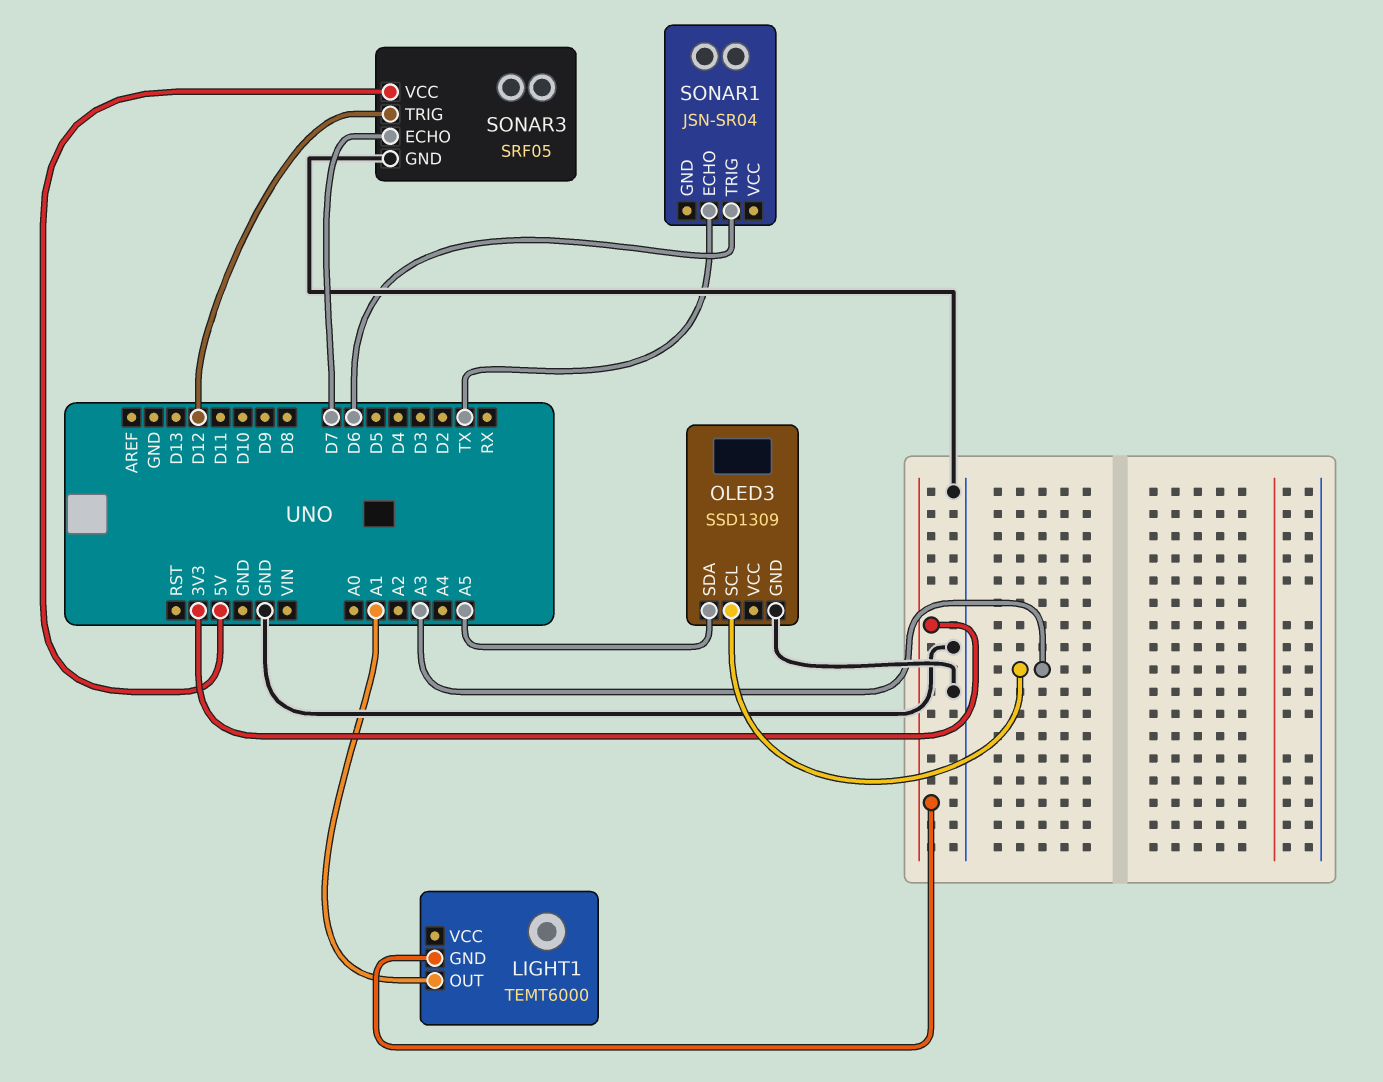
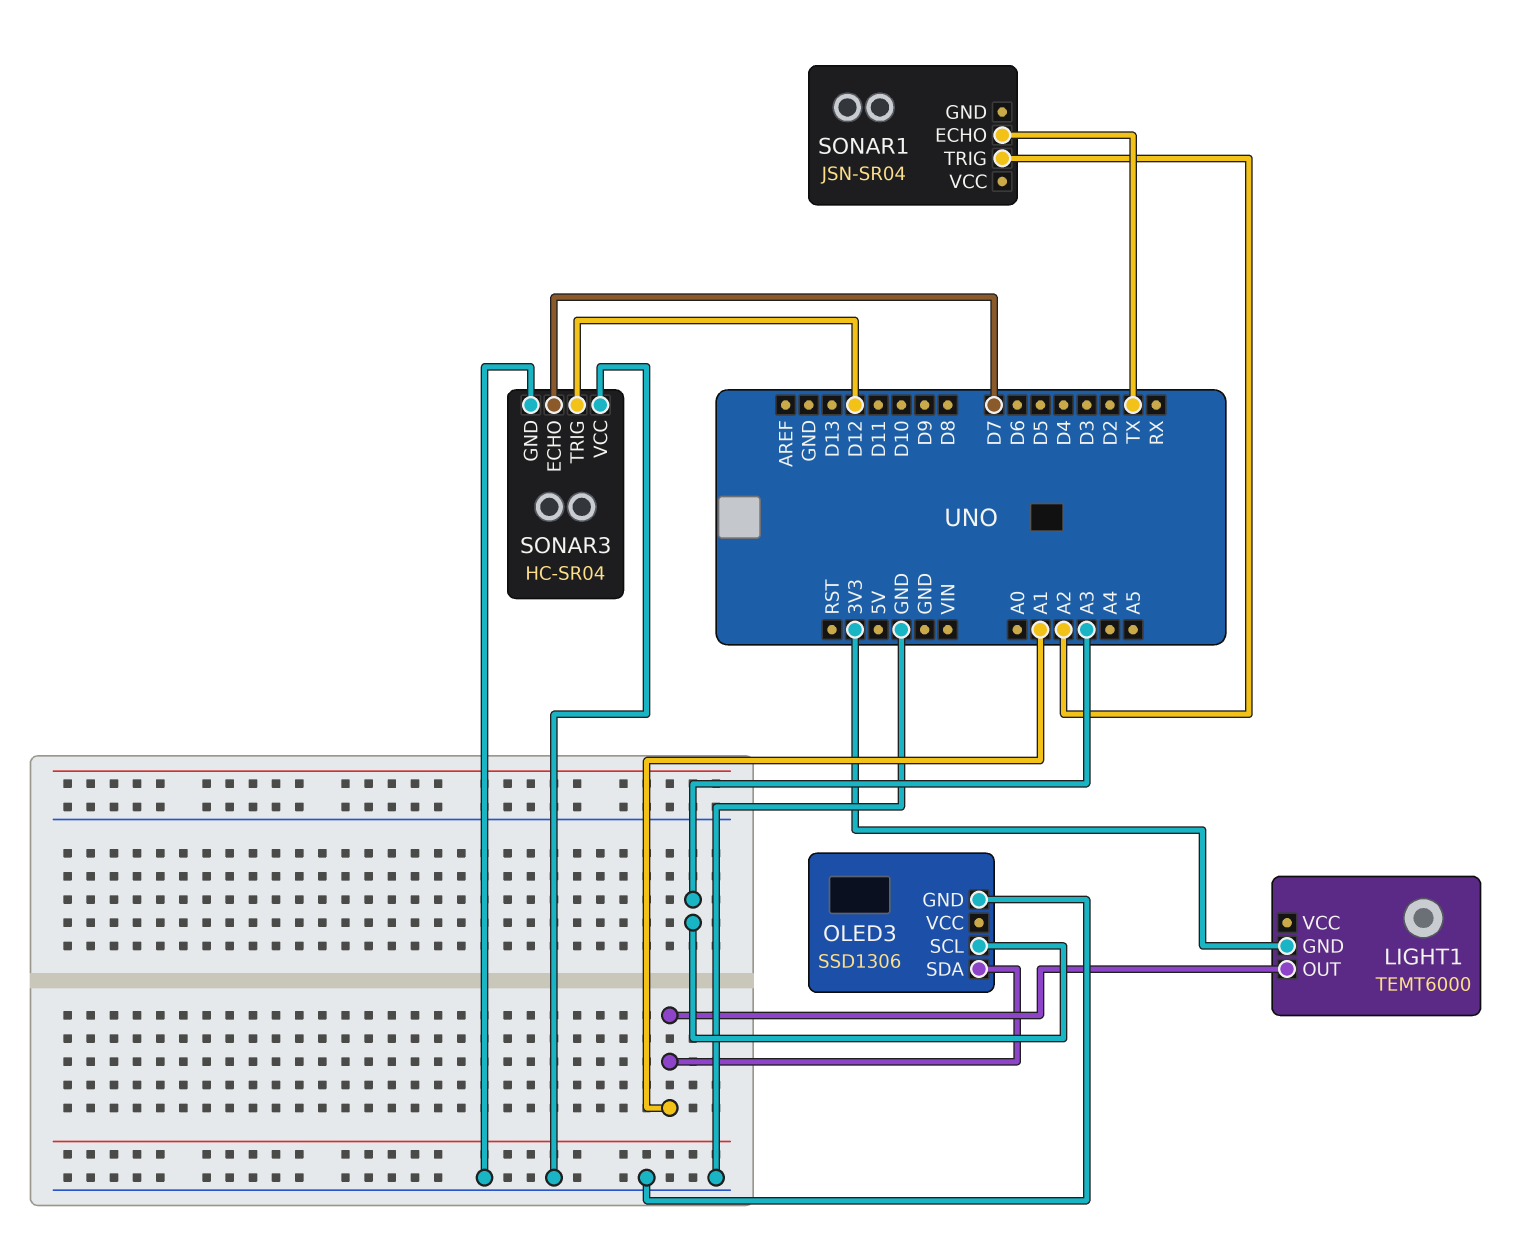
OLED3: SSD1309 -> SSD1306
OLED3 pin SDA: A5 -> A1
SONAR1 pin TRIG: D6 -> A2
SONAR3: SRF05 -> HC-SR04
SONAR3 pin VCC: 5V -> GND

